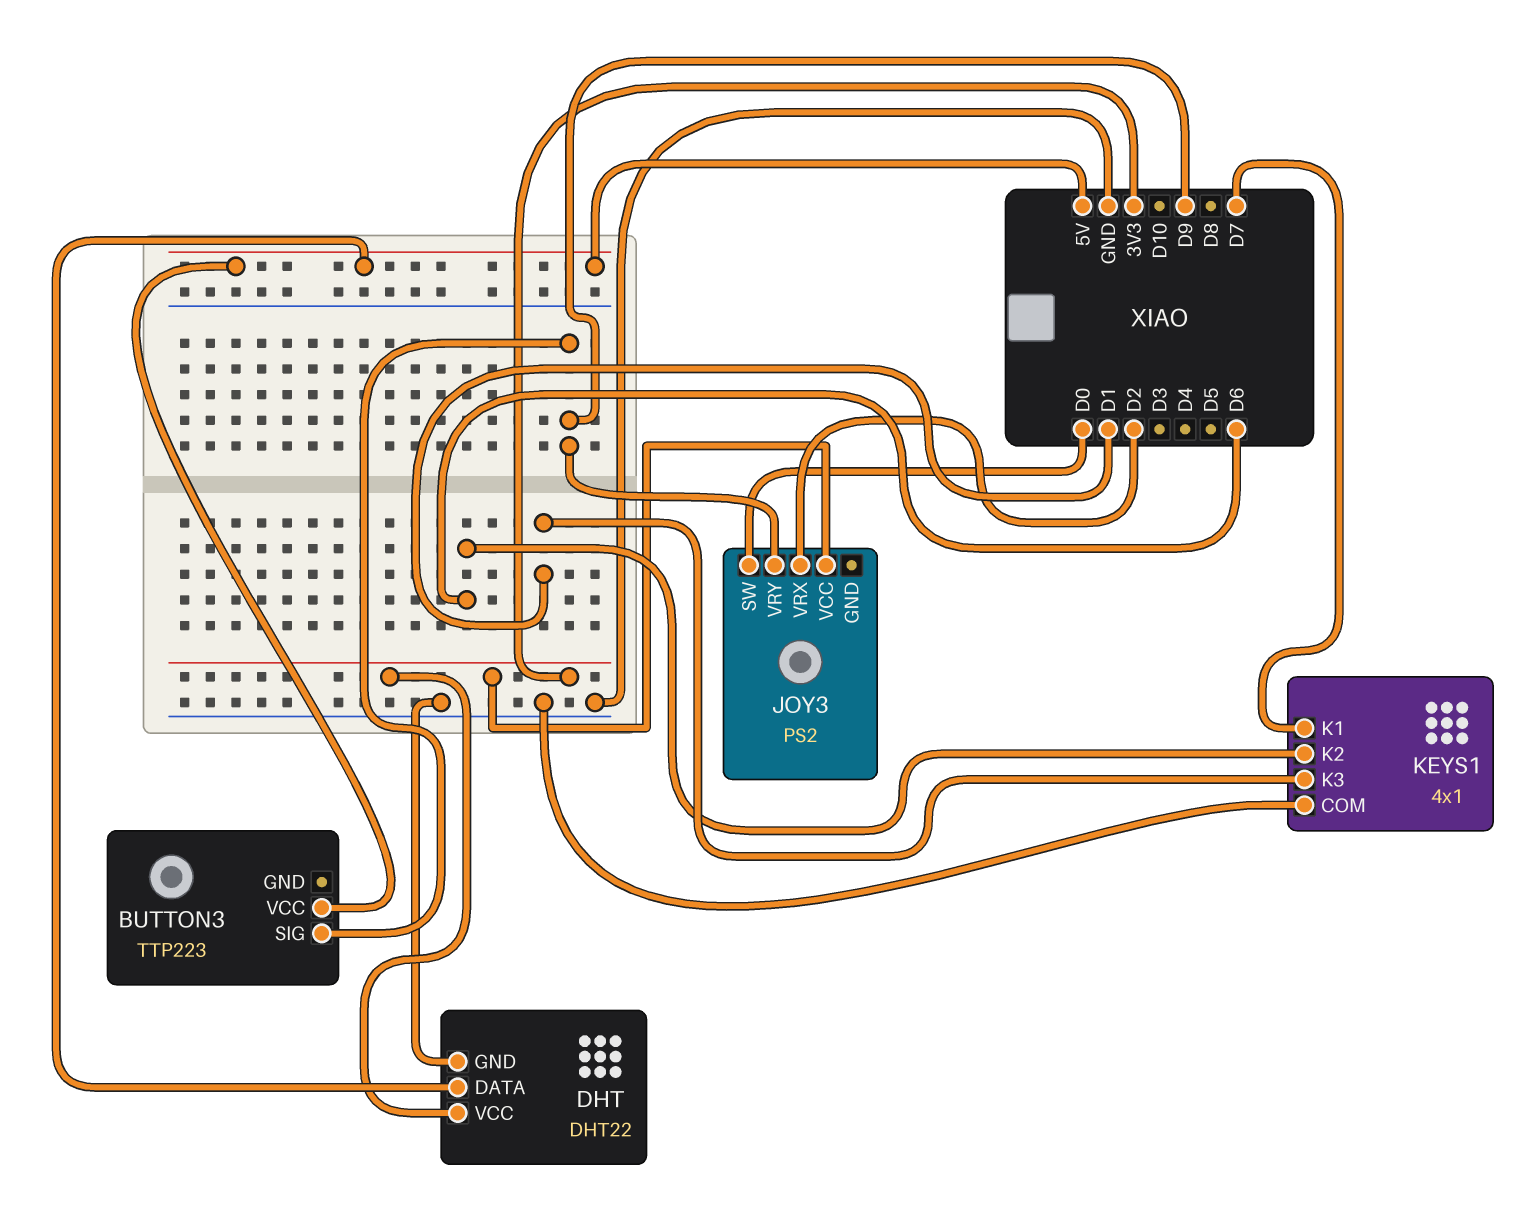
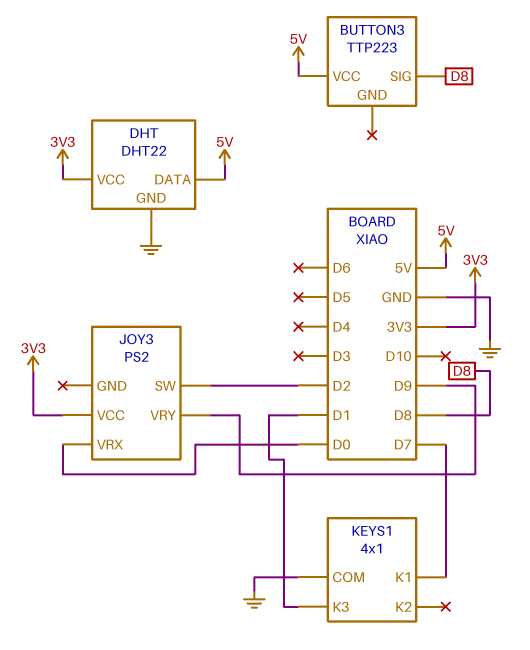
BUTTON3 pin SIG: D9 -> D8
JOY3 pin SW: D0 -> D2
JOY3 pin VRX: D2 -> D0
KEYS1 pin K2: D6 -> none

